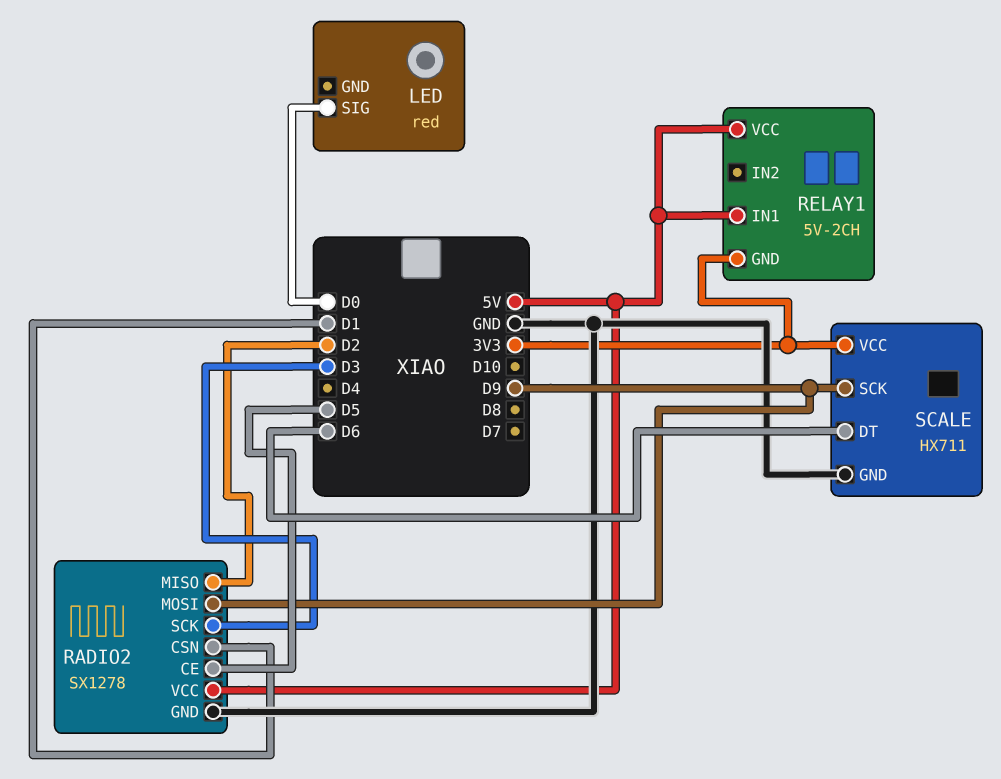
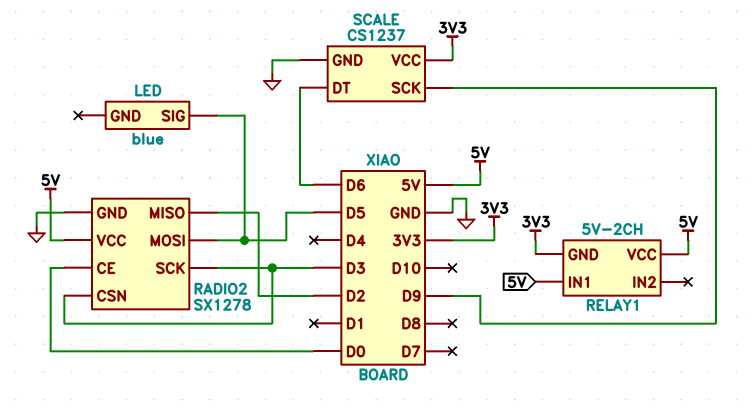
LED: red -> blue
LED pin SIG: D0 -> D5
RADIO2 pin CE: D5 -> D0
RADIO2 pin CSN: D1 -> D3
RADIO2 pin MOSI: D9 -> D5
SCALE: HX711 -> CS1237

